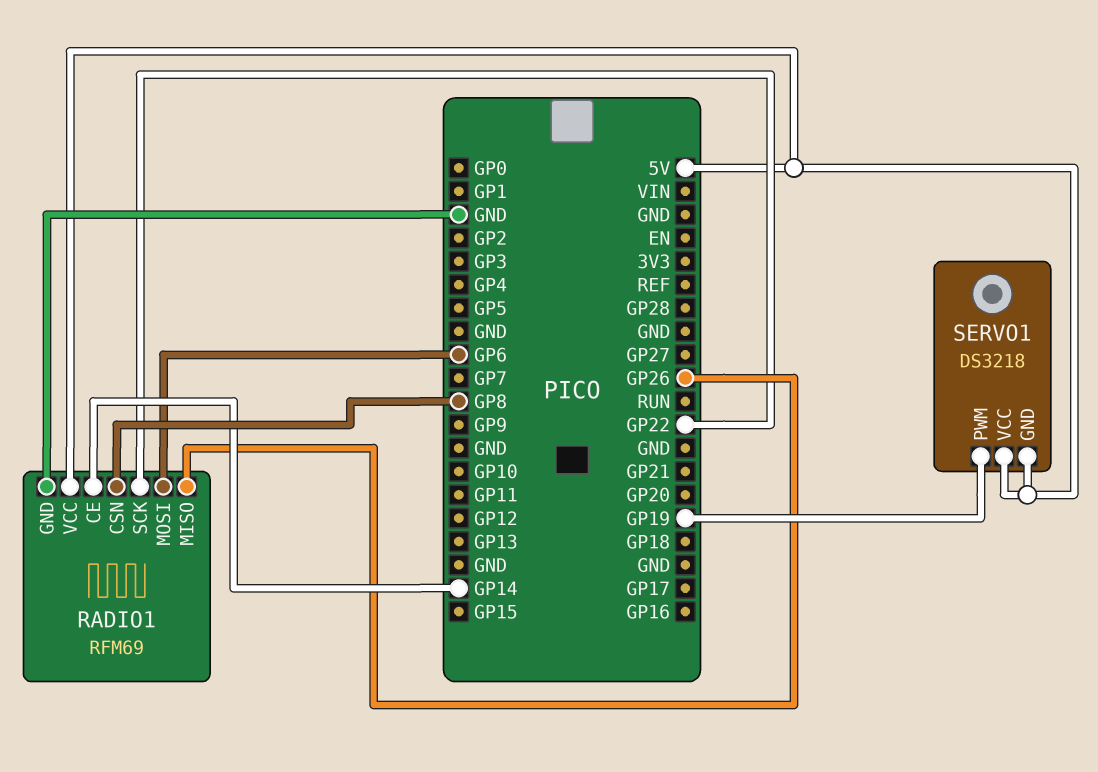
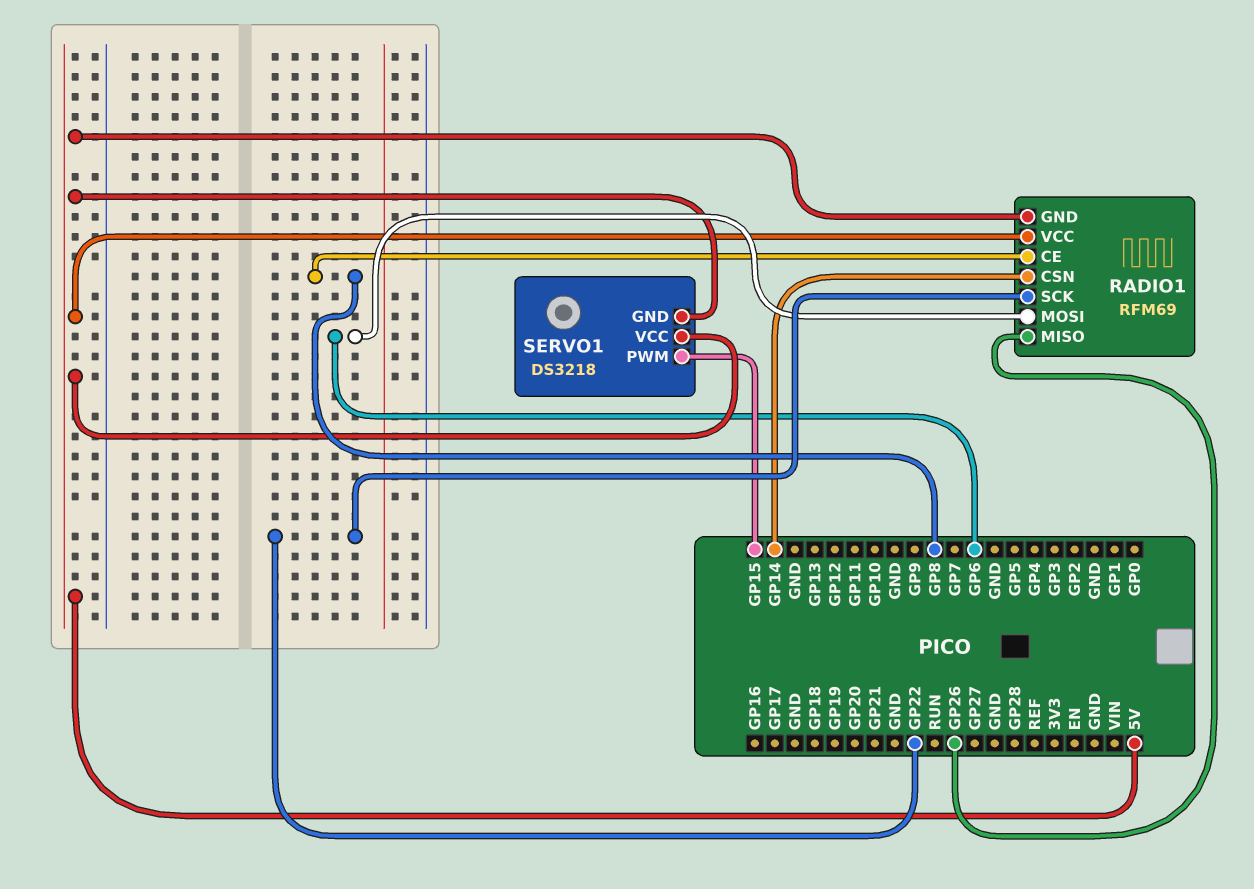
RADIO1 pin CE: GP14 -> GP8
RADIO1 pin CSN: GP8 -> GP14
RADIO1 pin GND: GND -> 5V
SERVO1 pin PWM: GP19 -> GP15

